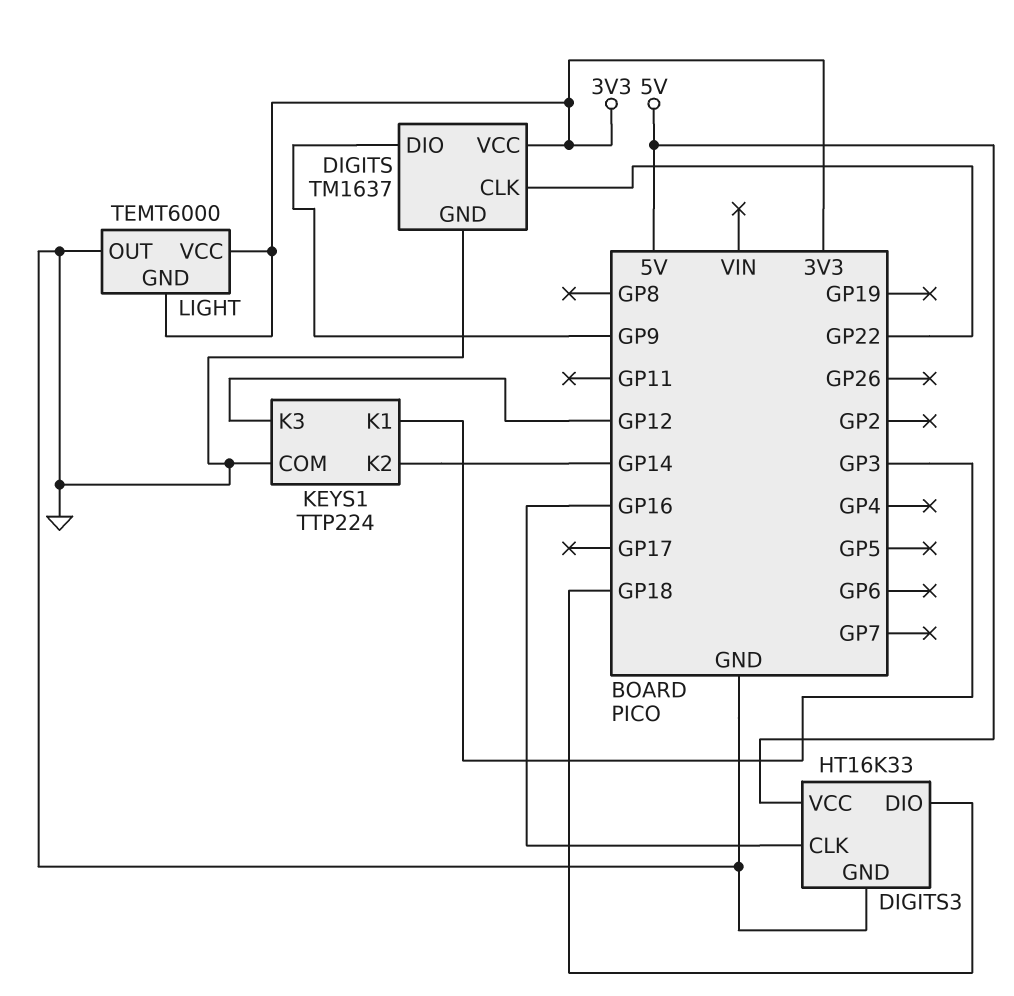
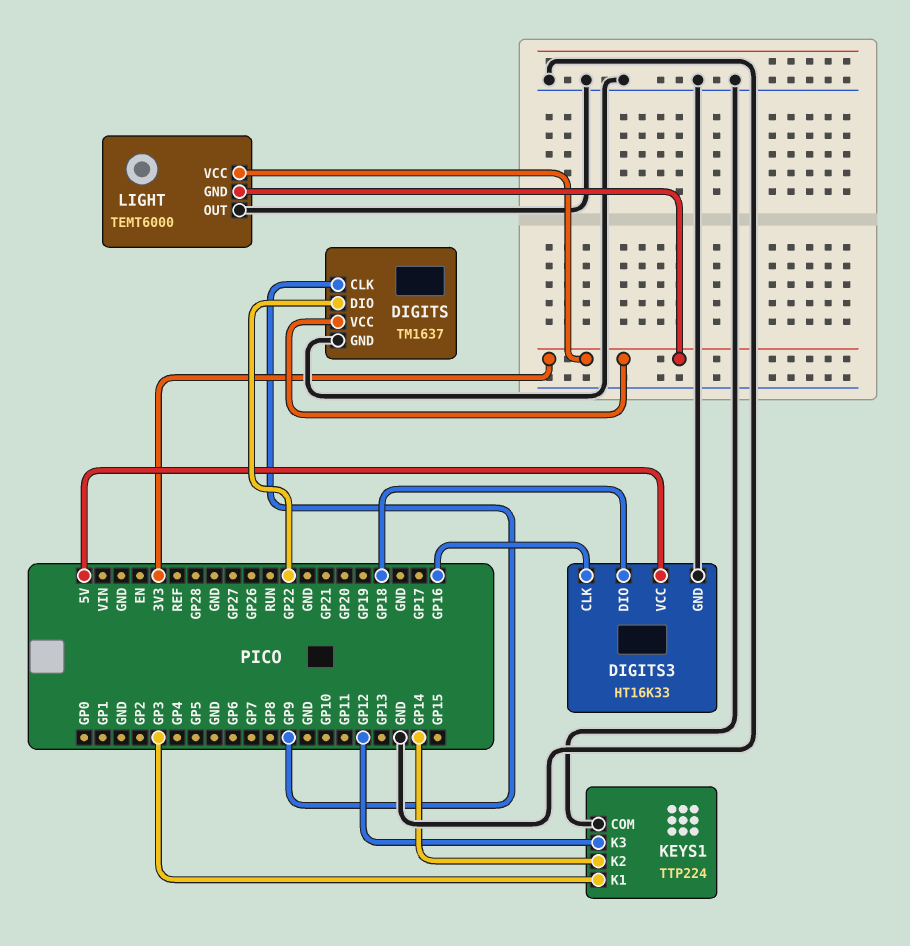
DIGITS pin CLK: GP22 -> GP9
DIGITS pin DIO: GP9 -> GP22

